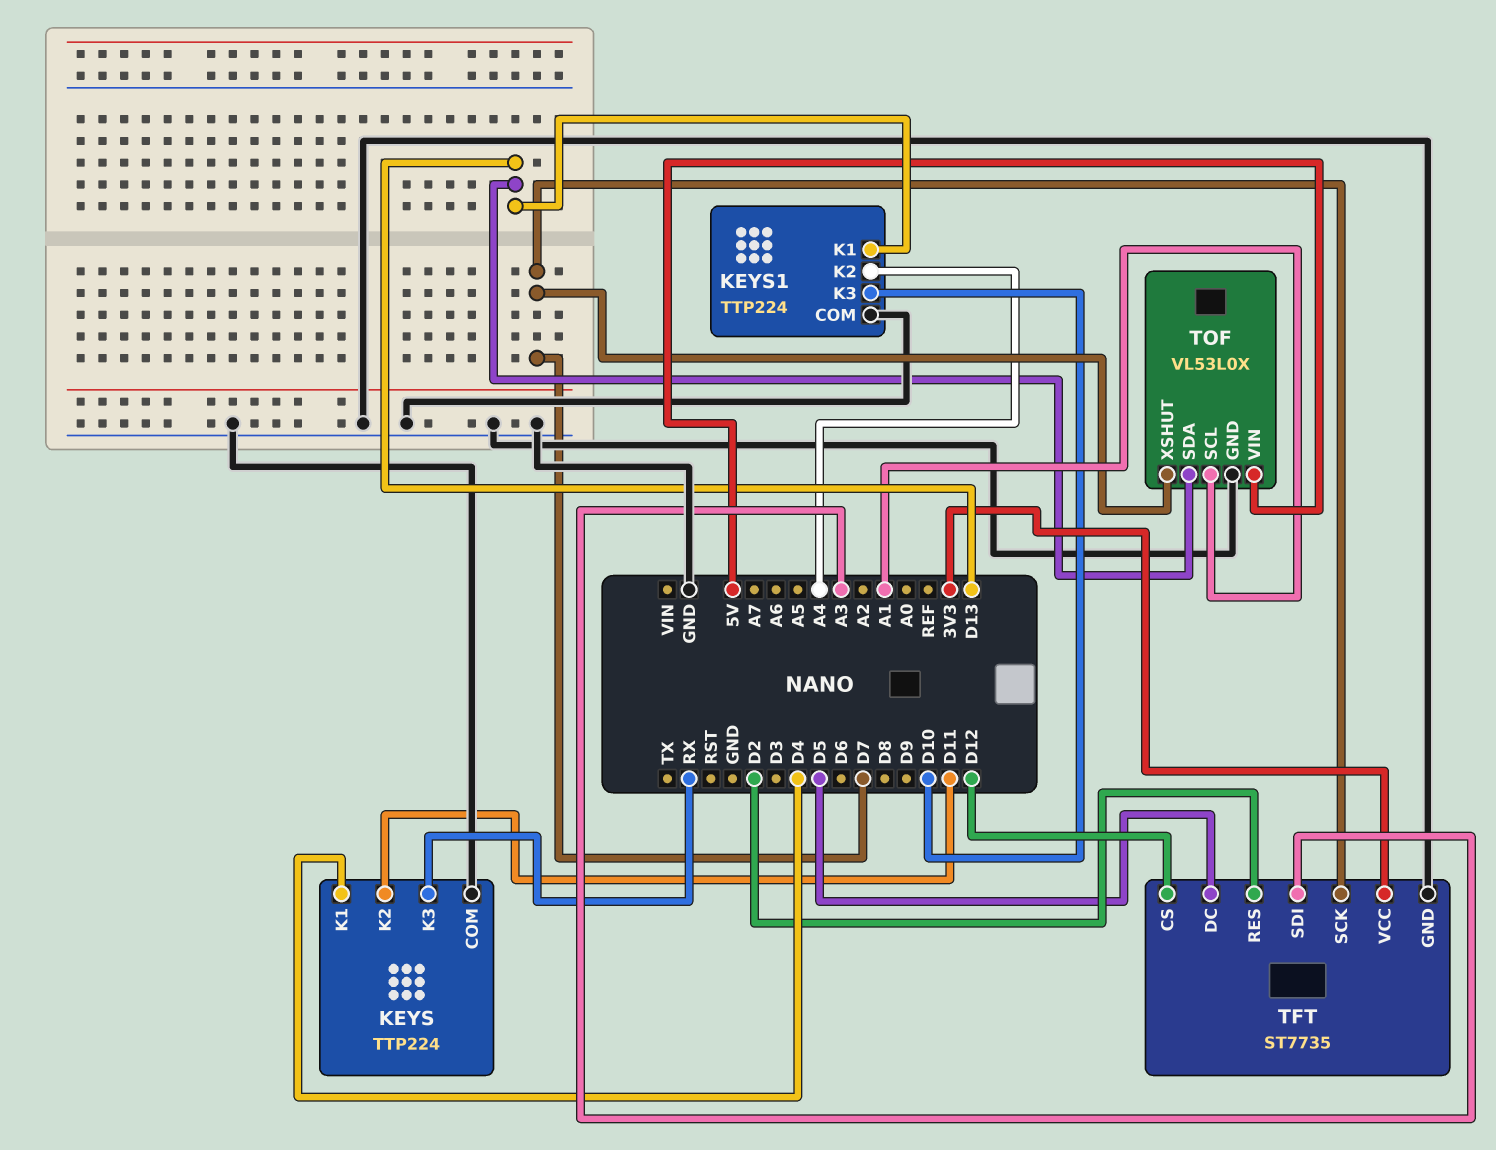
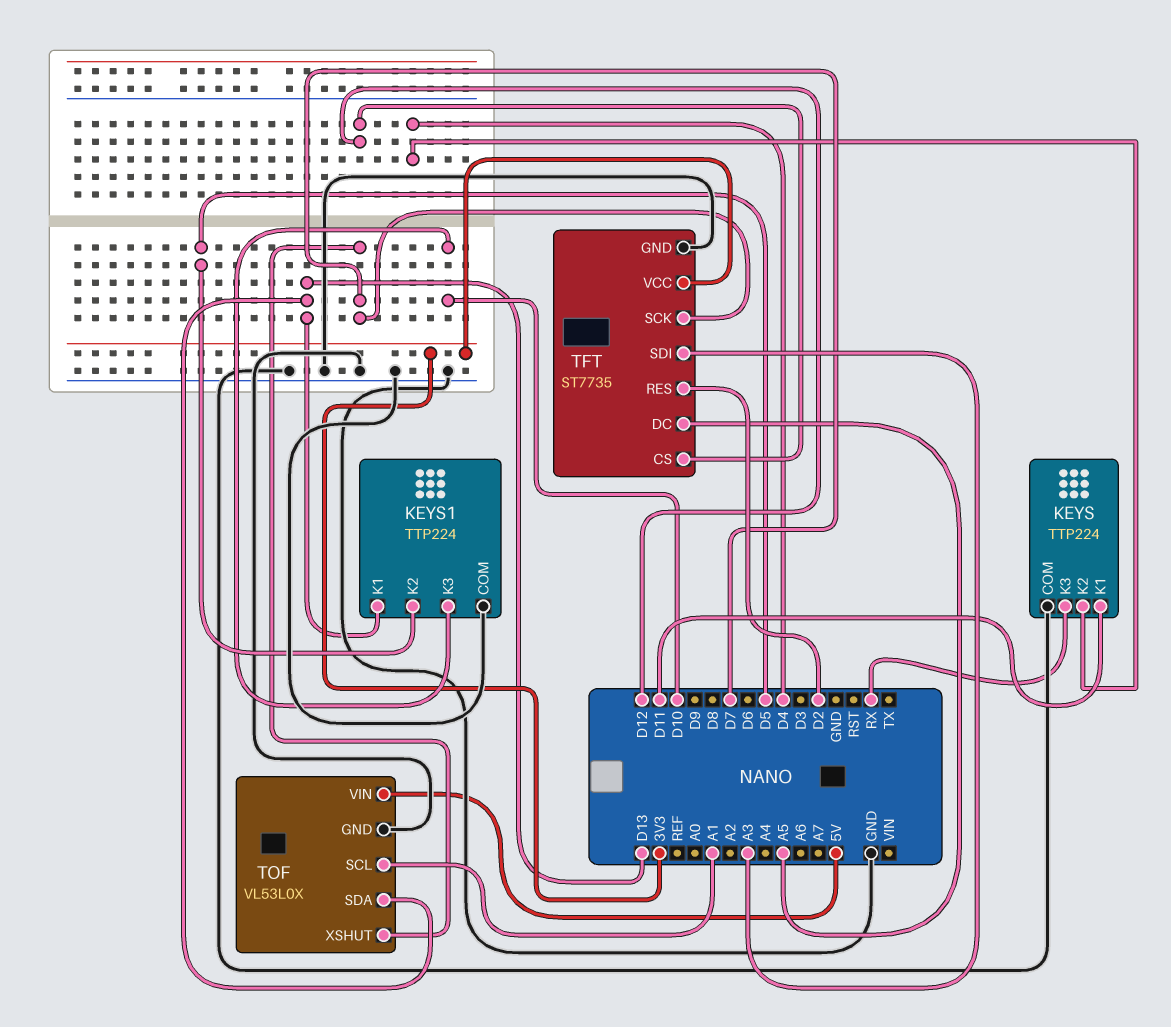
KEYS pin K1: D4 -> D11
KEYS pin K2: D11 -> D4
KEYS1 pin K2: A4 -> D5
TFT pin DC: D5 -> A5

